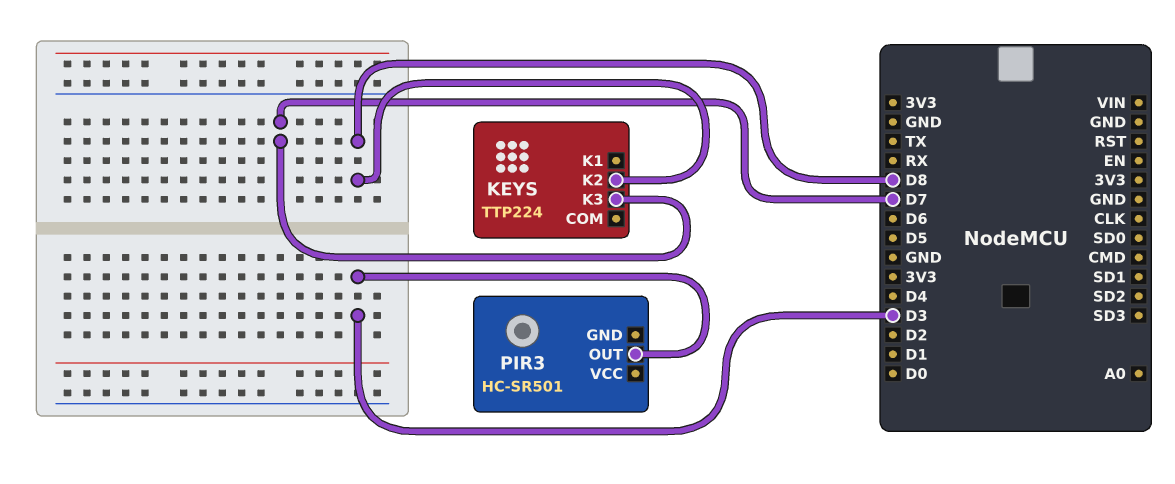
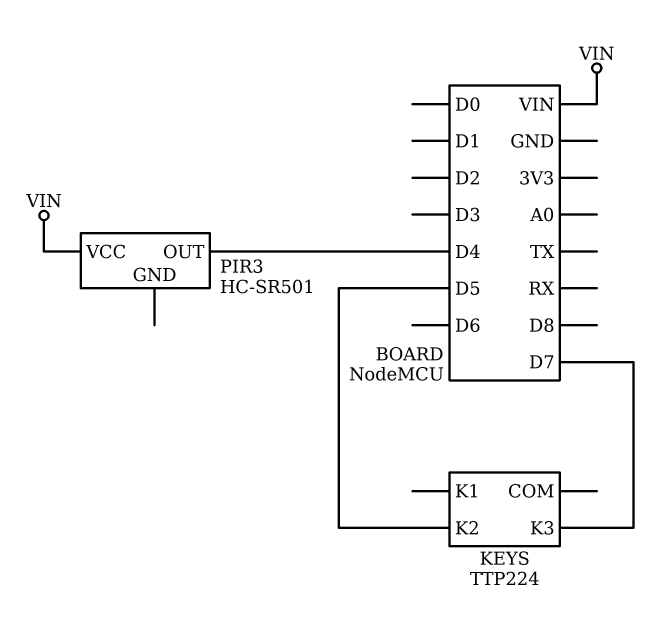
KEYS pin K2: D8 -> D5
PIR3 pin OUT: D3 -> D4
PIR3 pin VCC: none -> VIN

